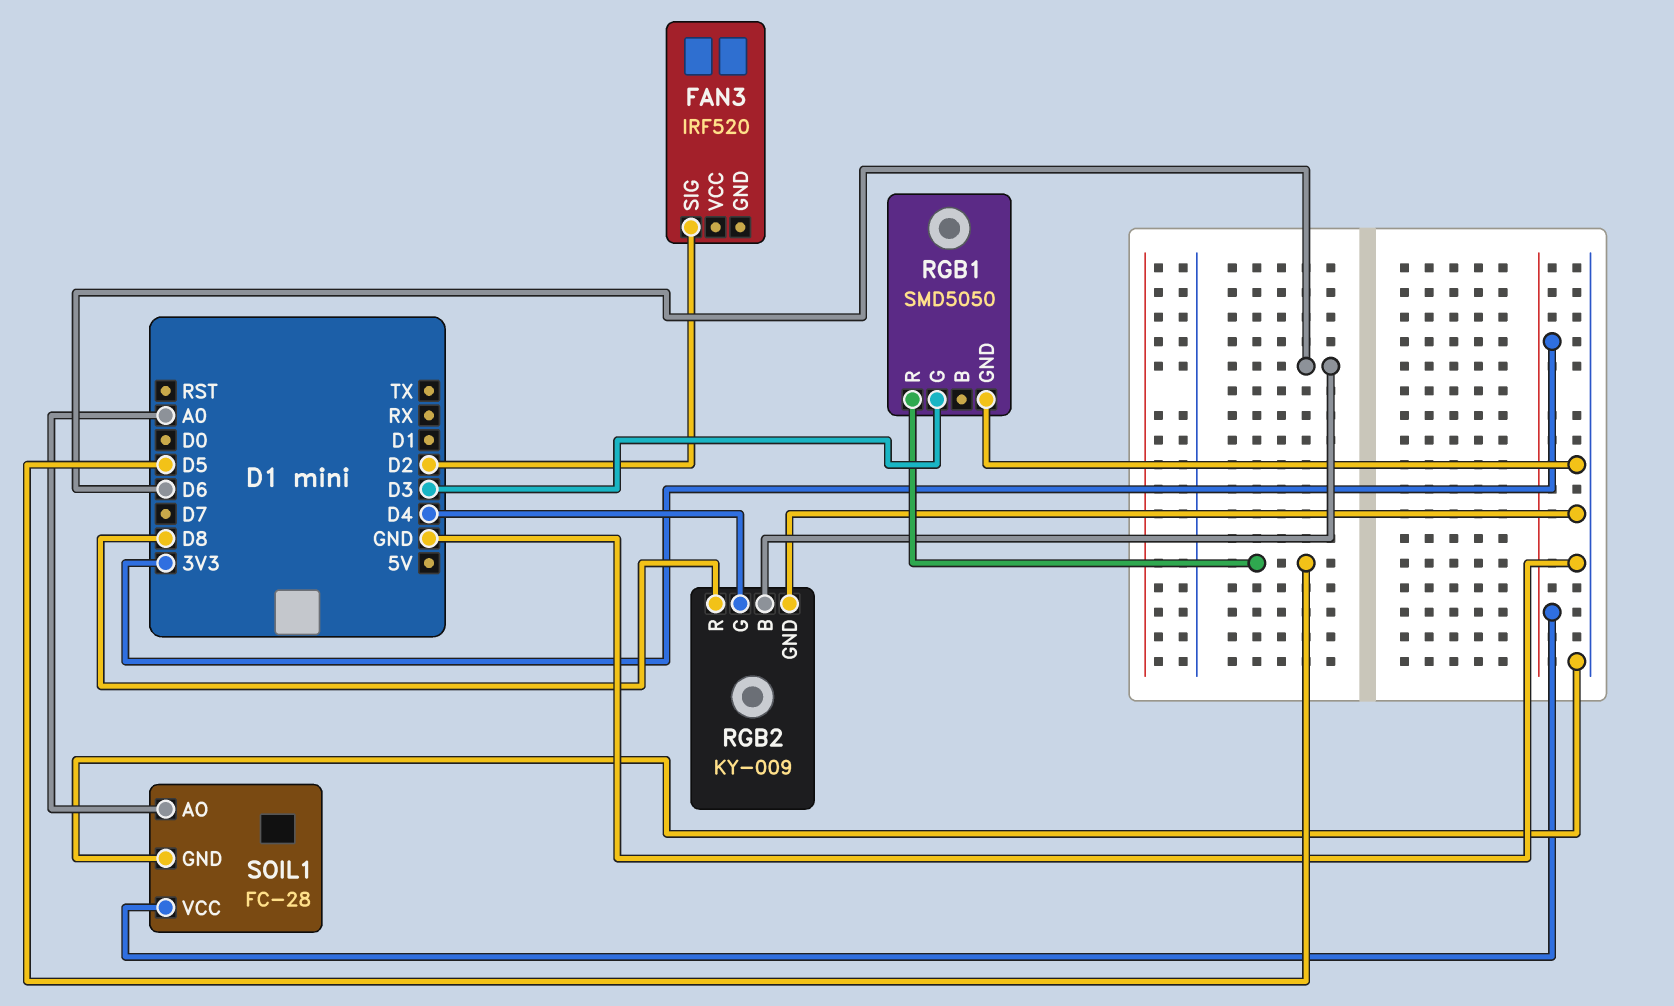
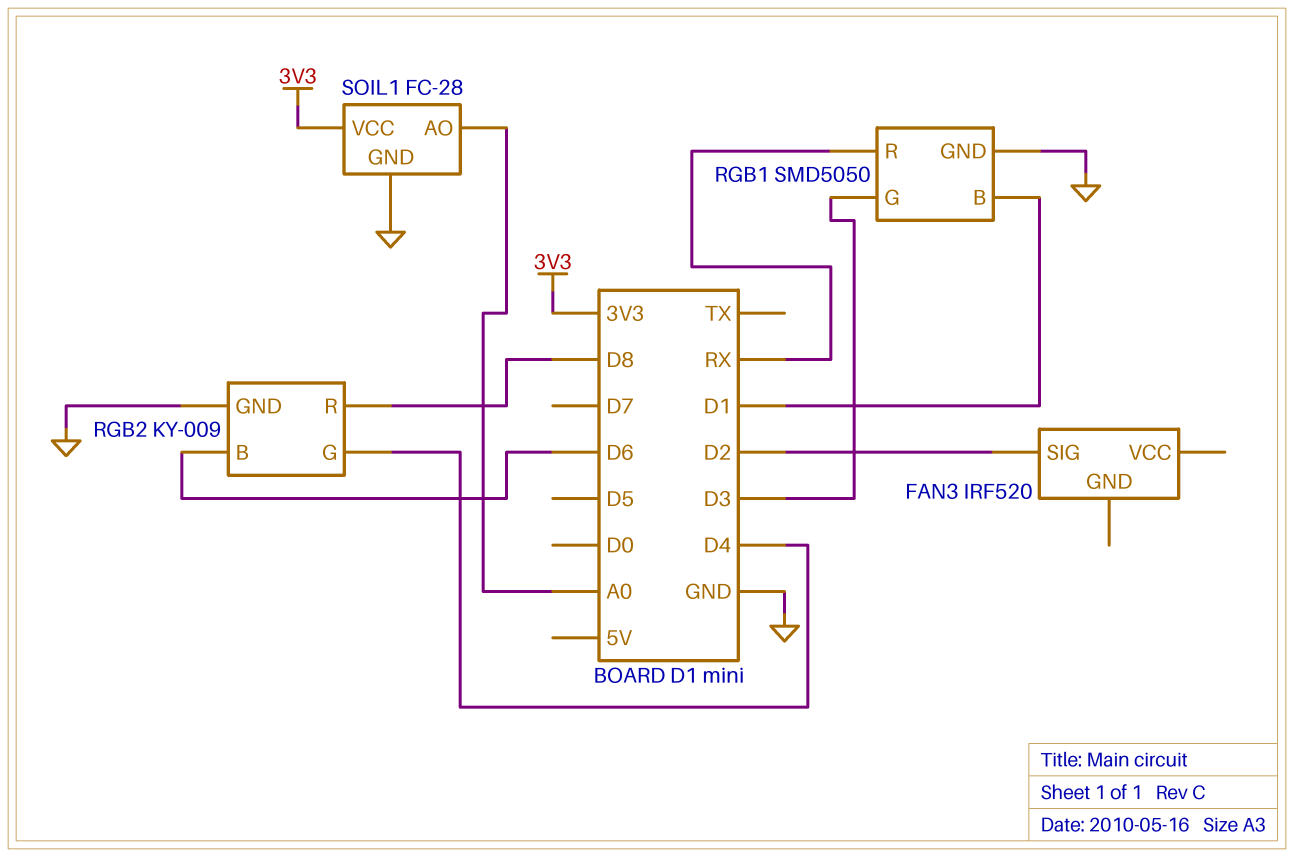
RGB1 pin B: none -> D1
RGB1 pin R: D5 -> RX

